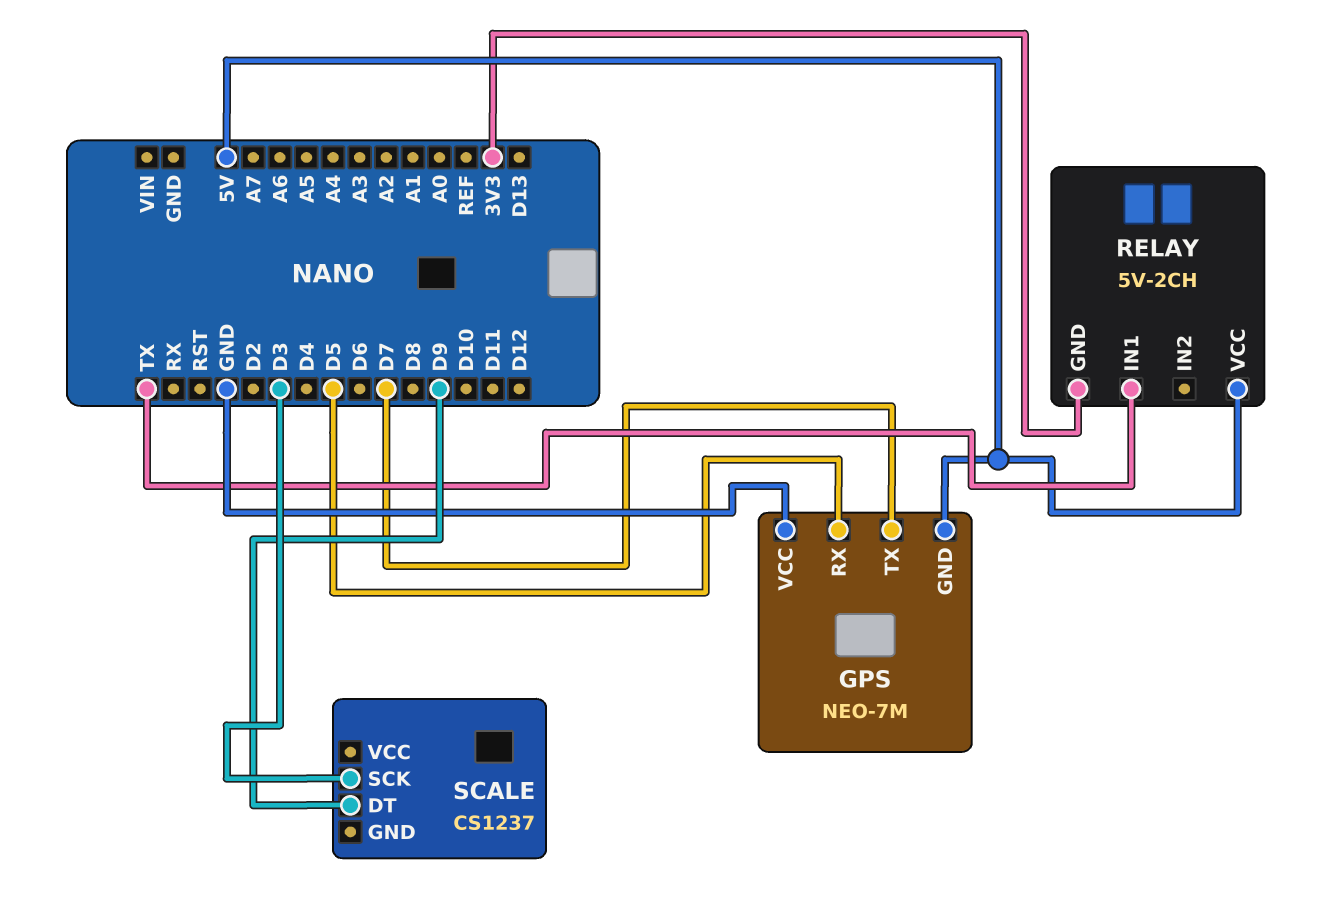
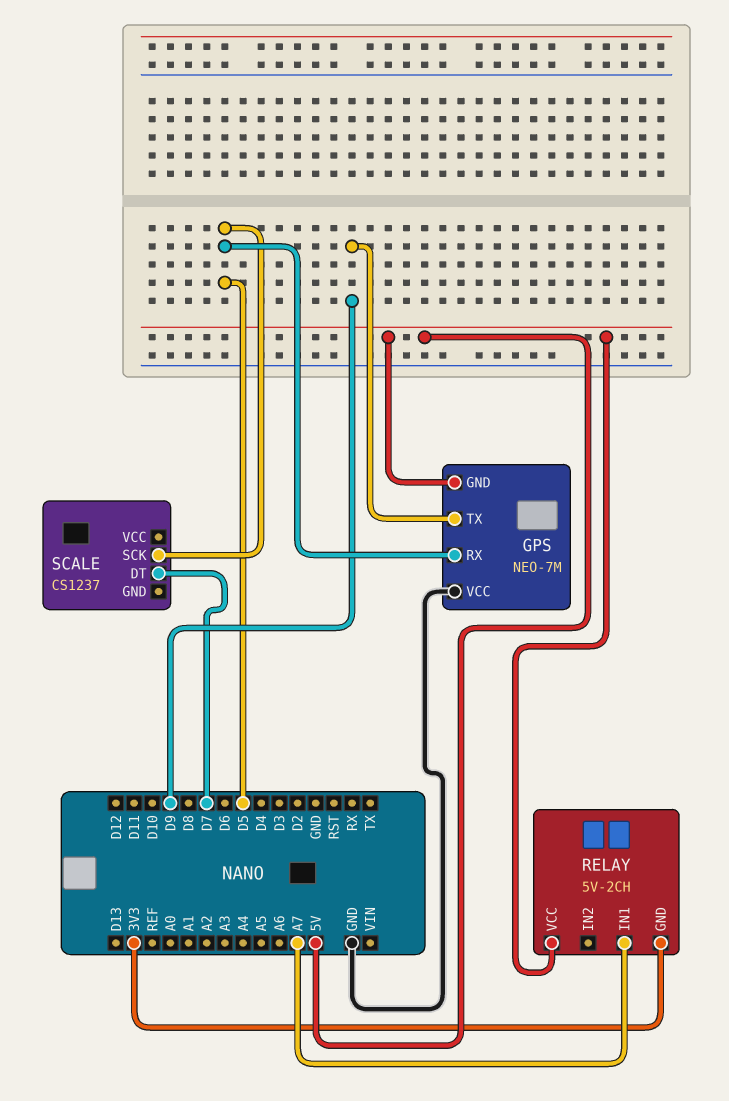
GPS pin TX: D7 -> D9
RELAY pin IN1: TX -> A7
SCALE pin DT: D9 -> D7
SCALE pin SCK: D3 -> D5

